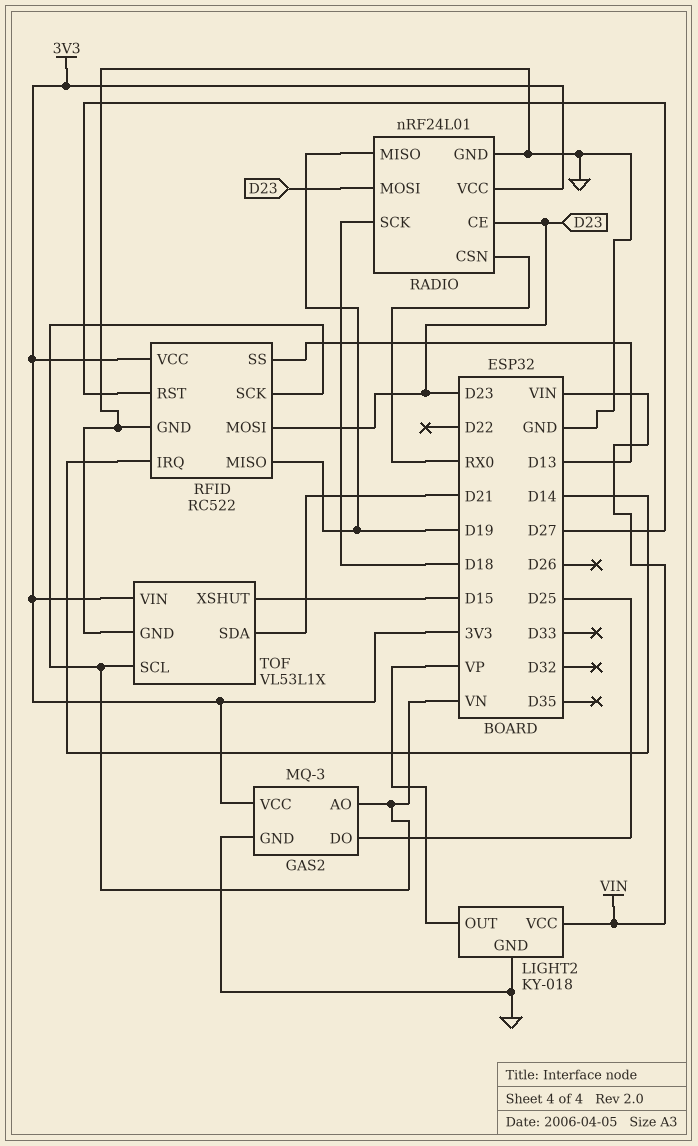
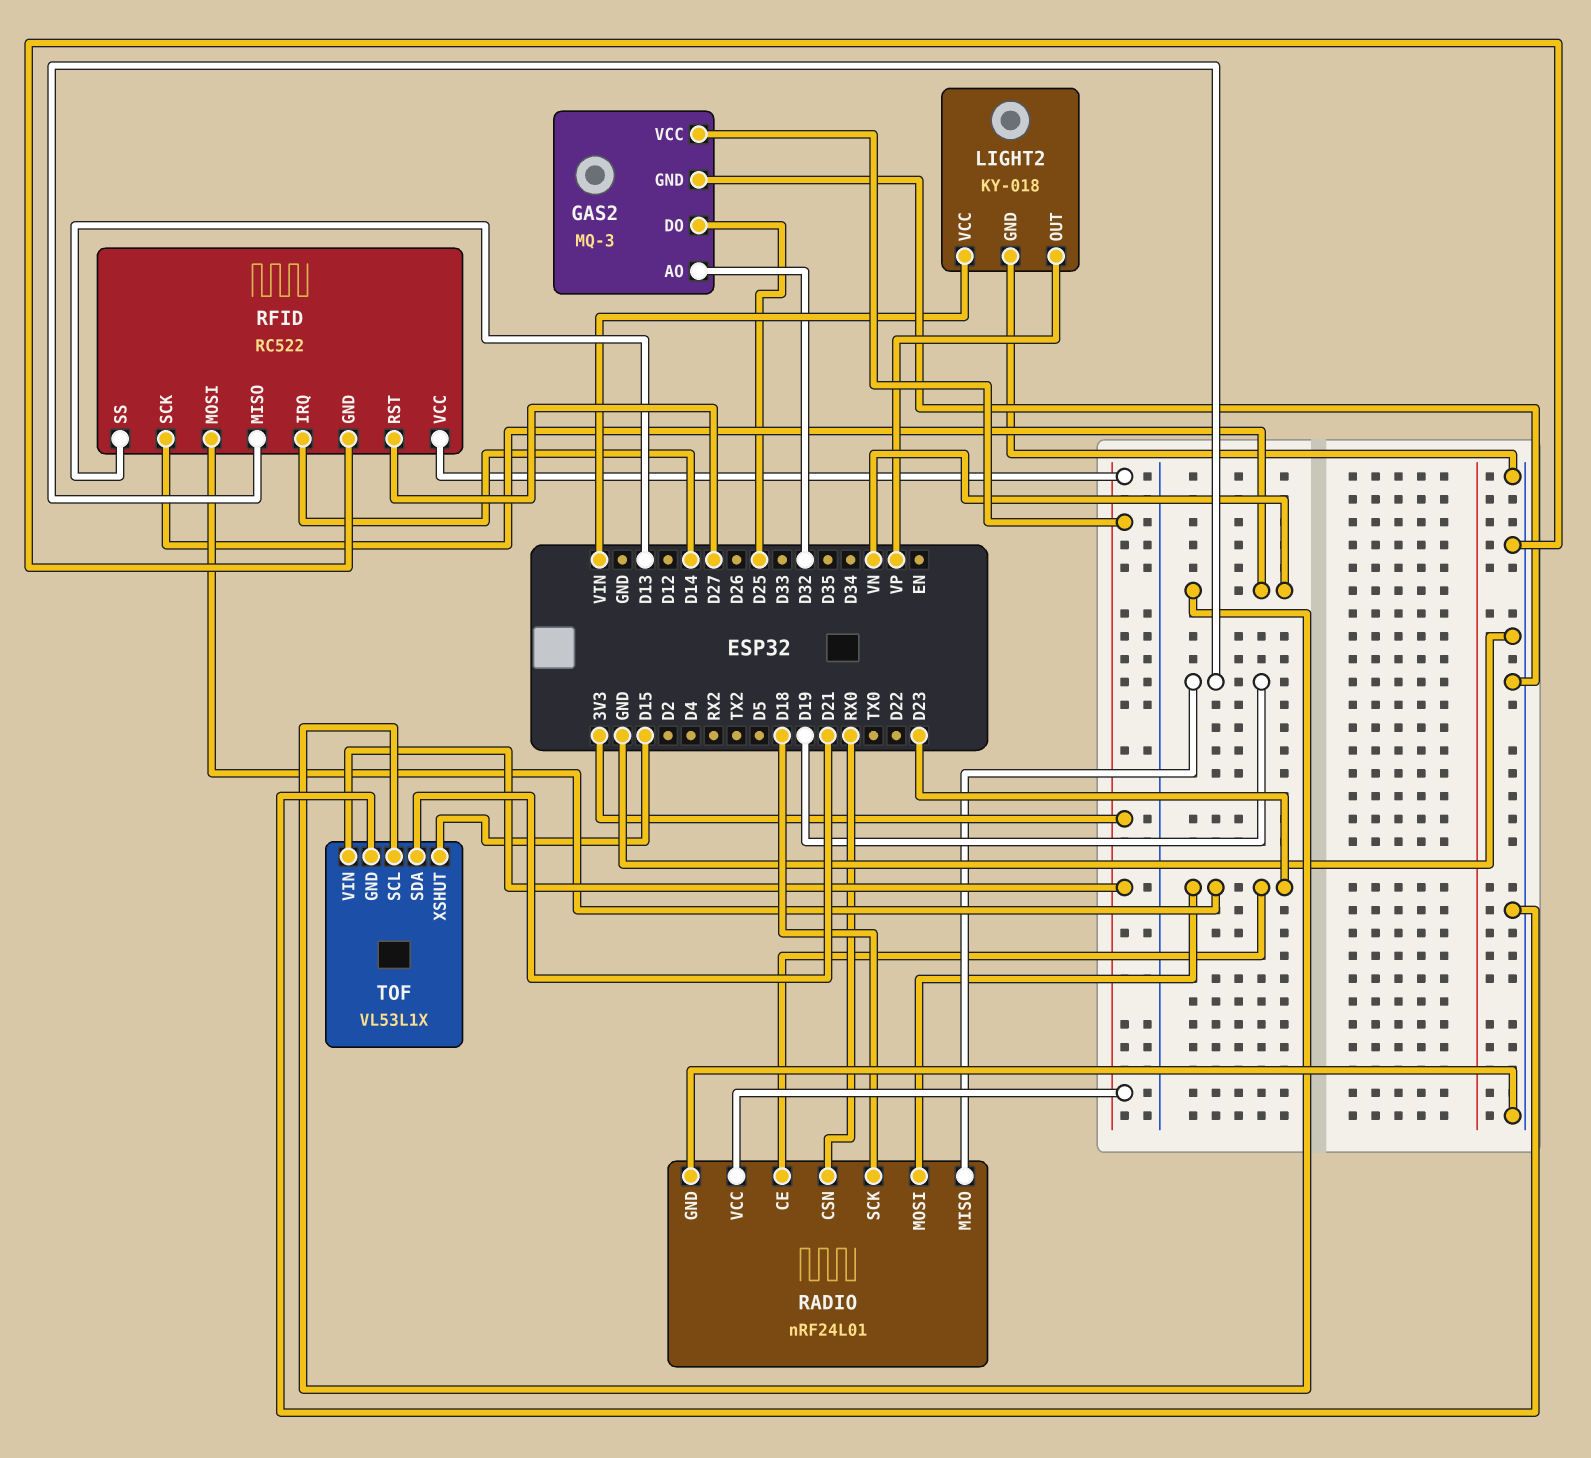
GAS2 pin AO: VN -> D32

